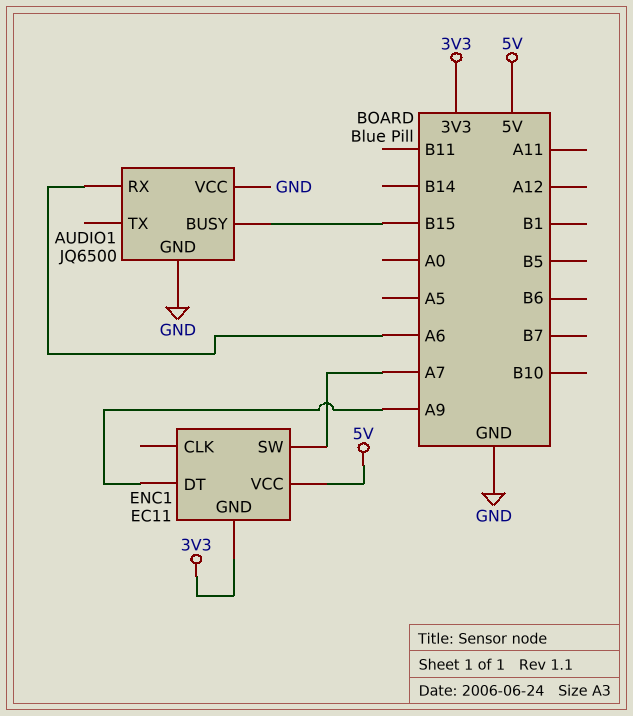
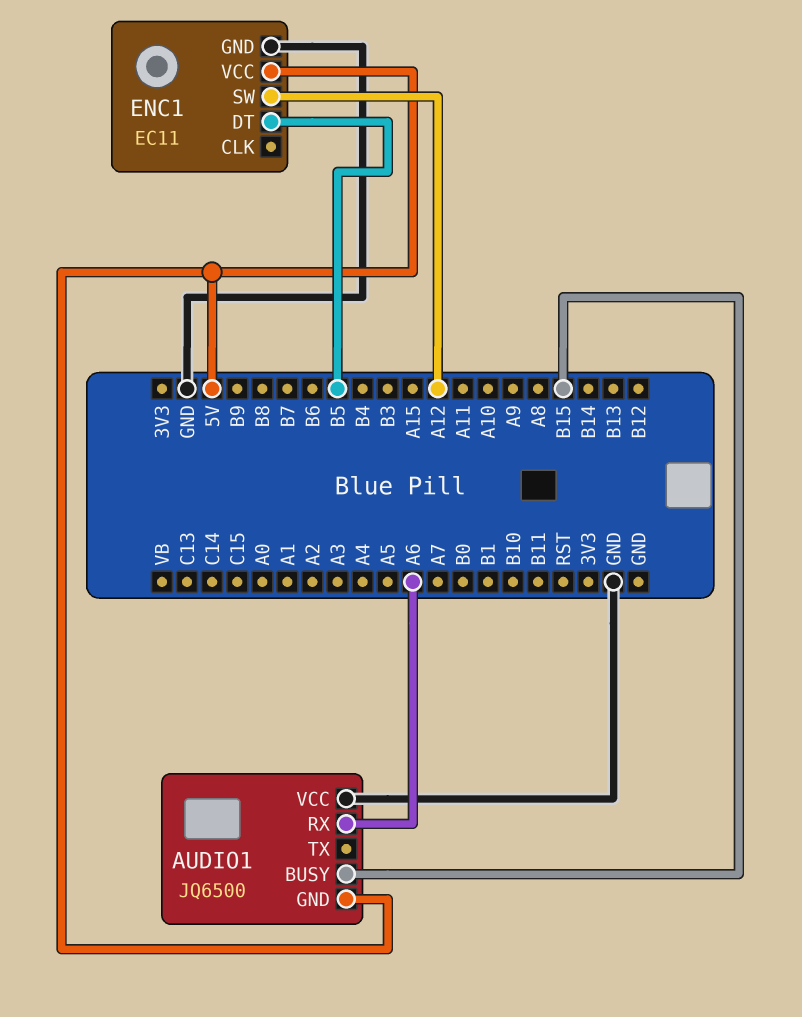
AUDIO1 pin GND: GND -> 5V
ENC1 pin DT: A9 -> B5
ENC1 pin GND: 3V3 -> GND
ENC1 pin SW: A7 -> A12

